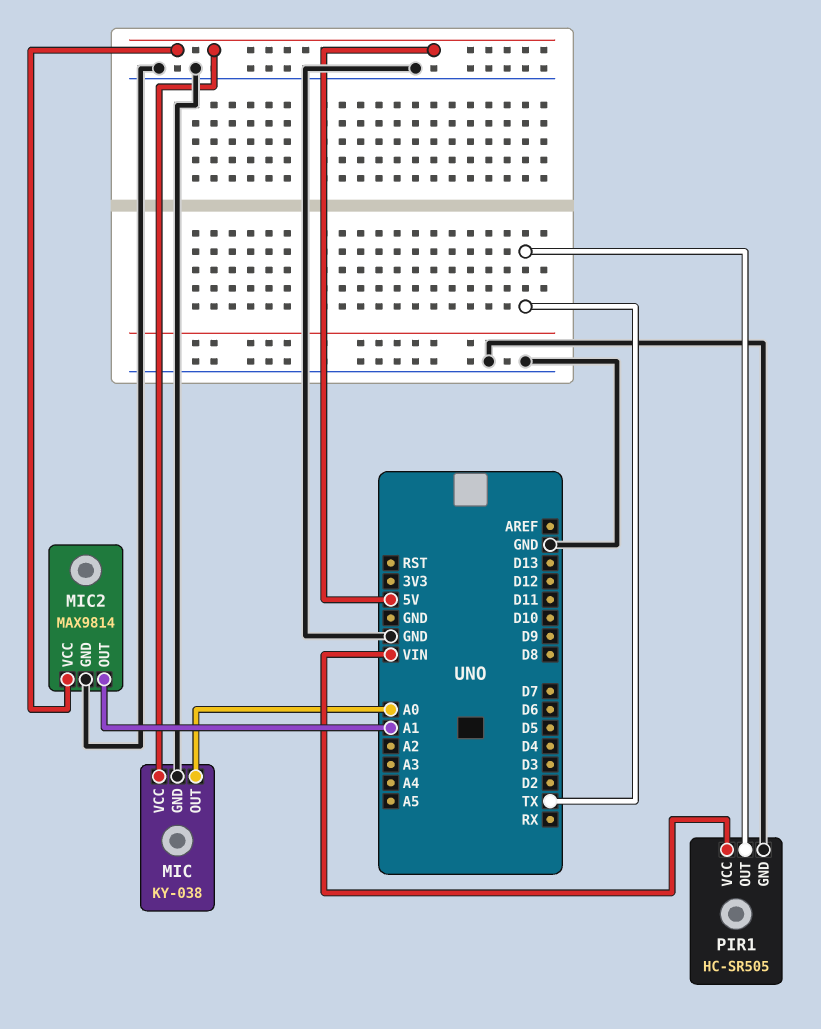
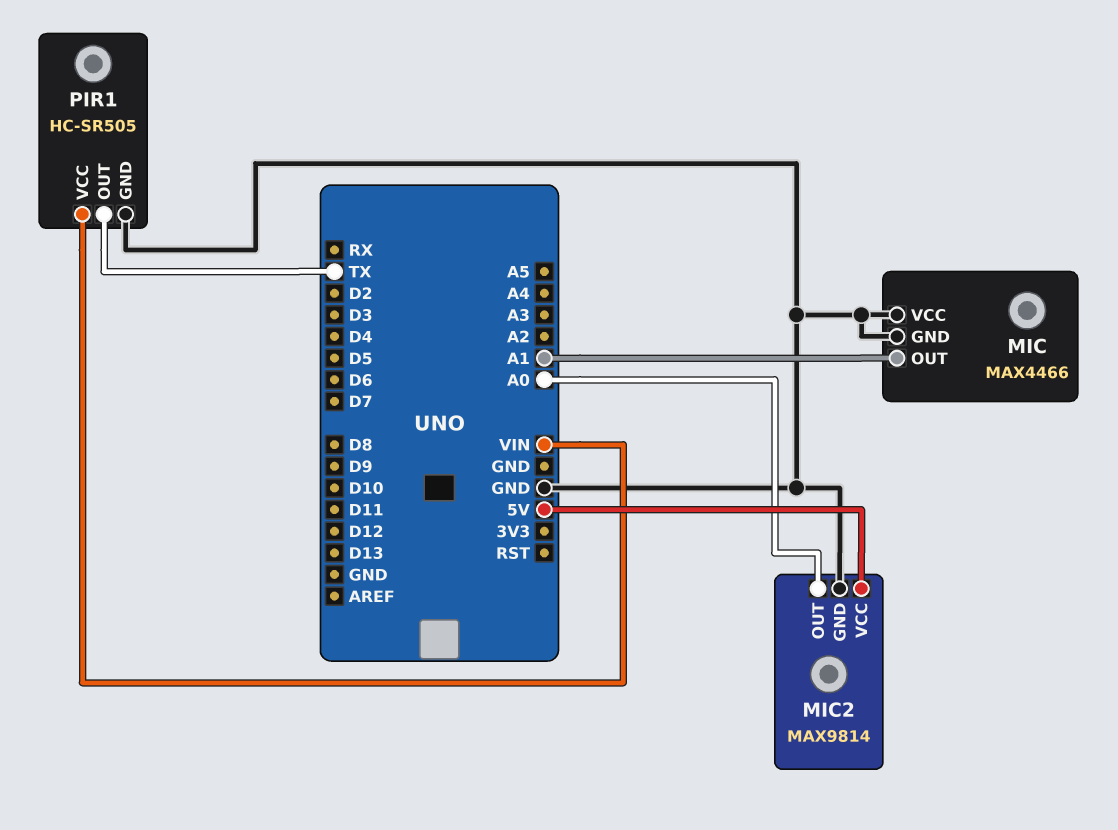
MIC: KY-038 -> MAX4466
MIC pin OUT: A0 -> A1
MIC pin VCC: 5V -> GND
MIC2 pin OUT: A1 -> A0

